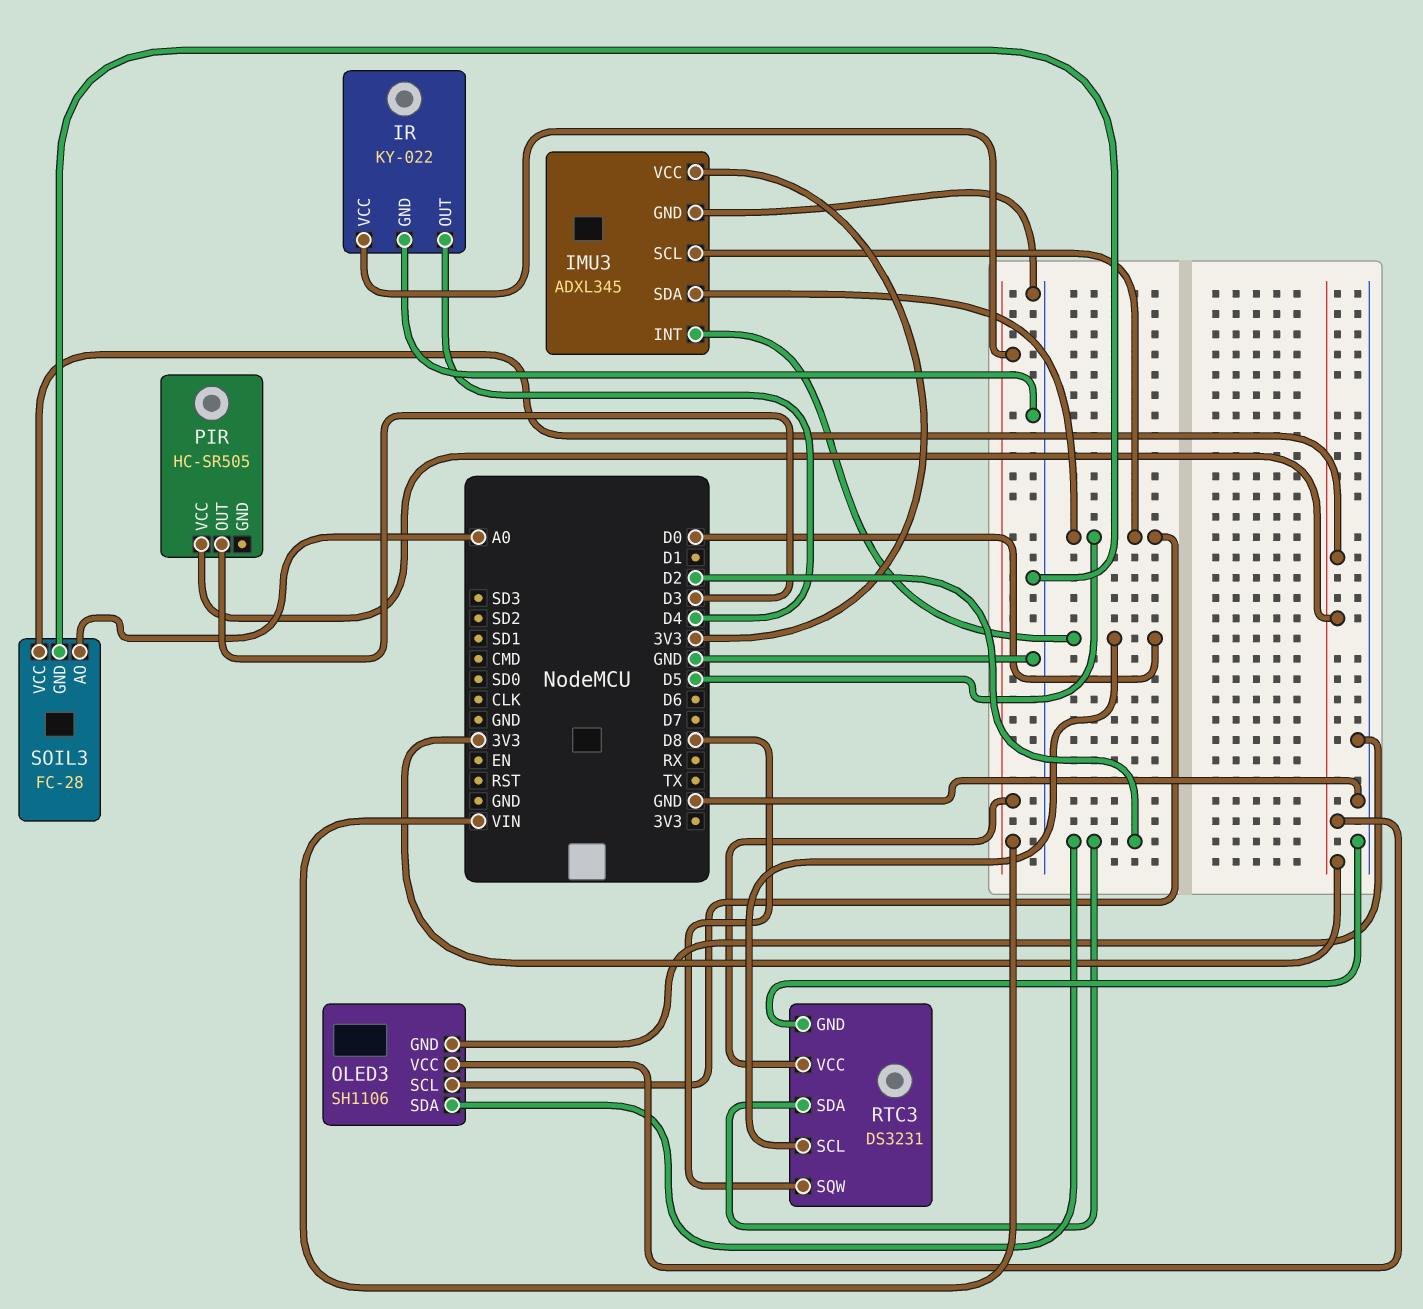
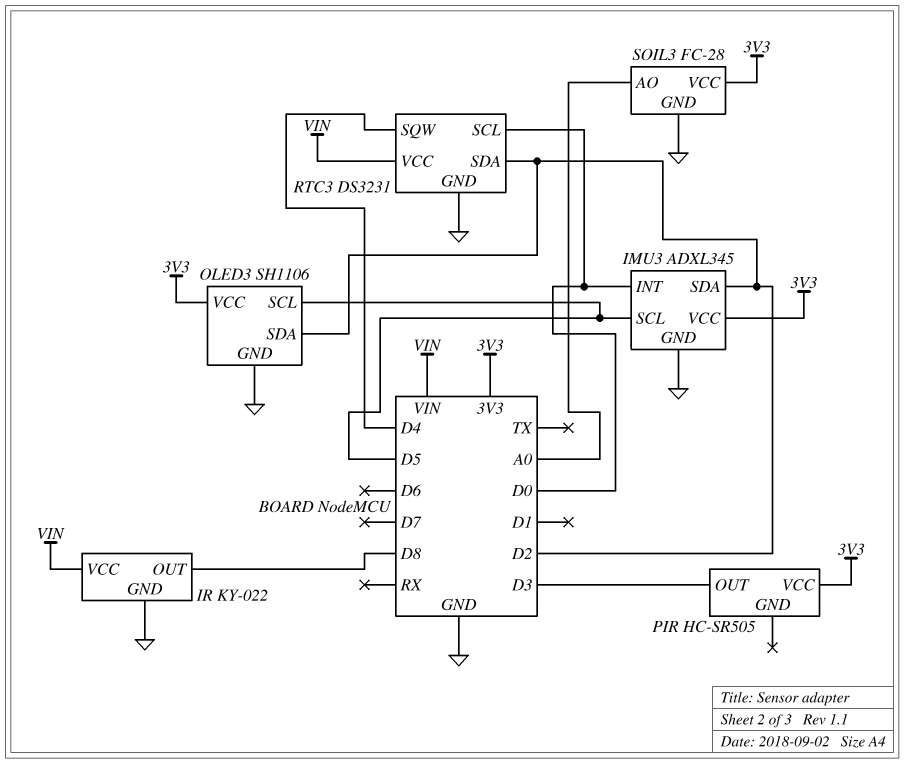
IMU3 pin SDA: D5 -> D2
IR pin OUT: D4 -> D8
RTC3 pin SQW: D8 -> D4

